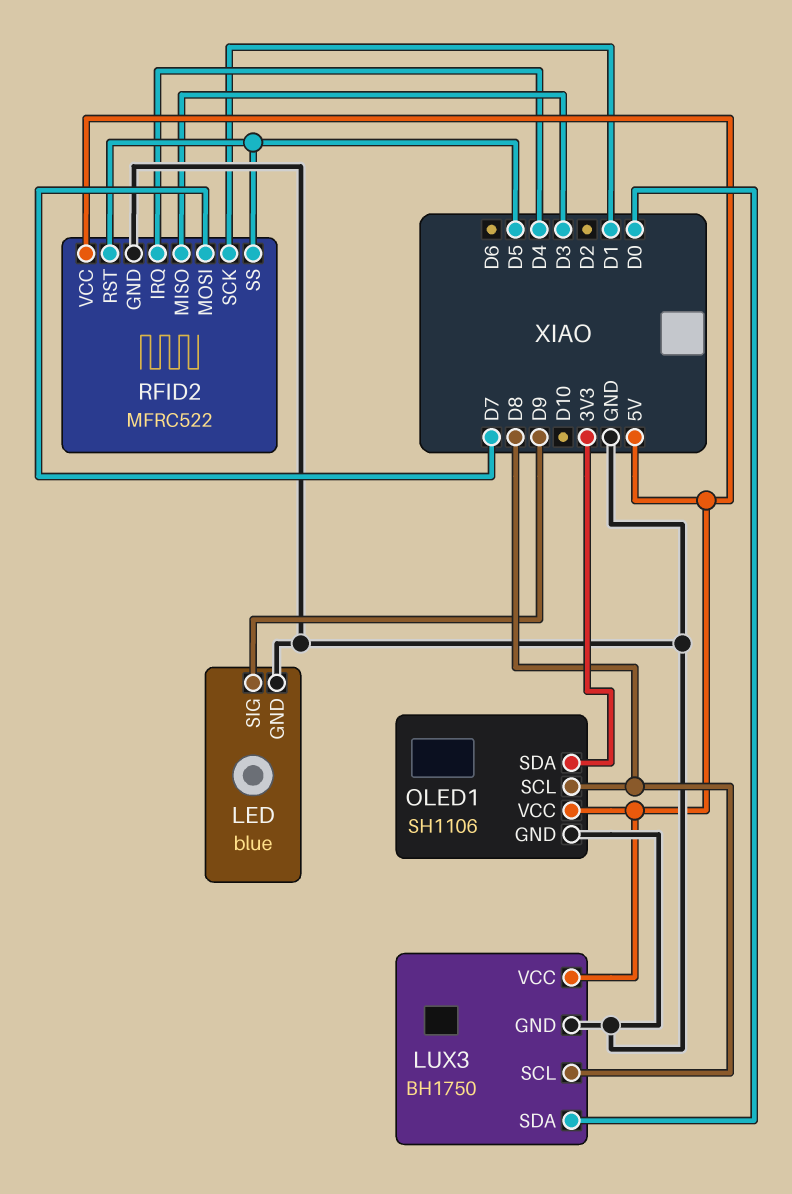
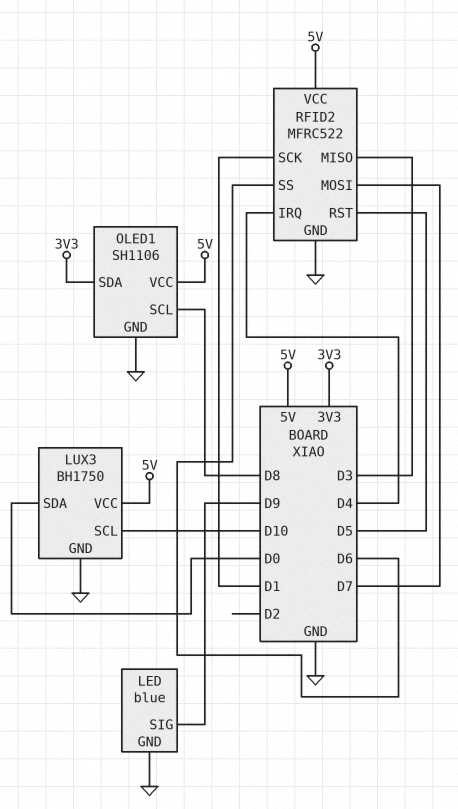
LUX3 pin SCL: D8 -> D10
RFID2 pin SS: D5 -> D6

